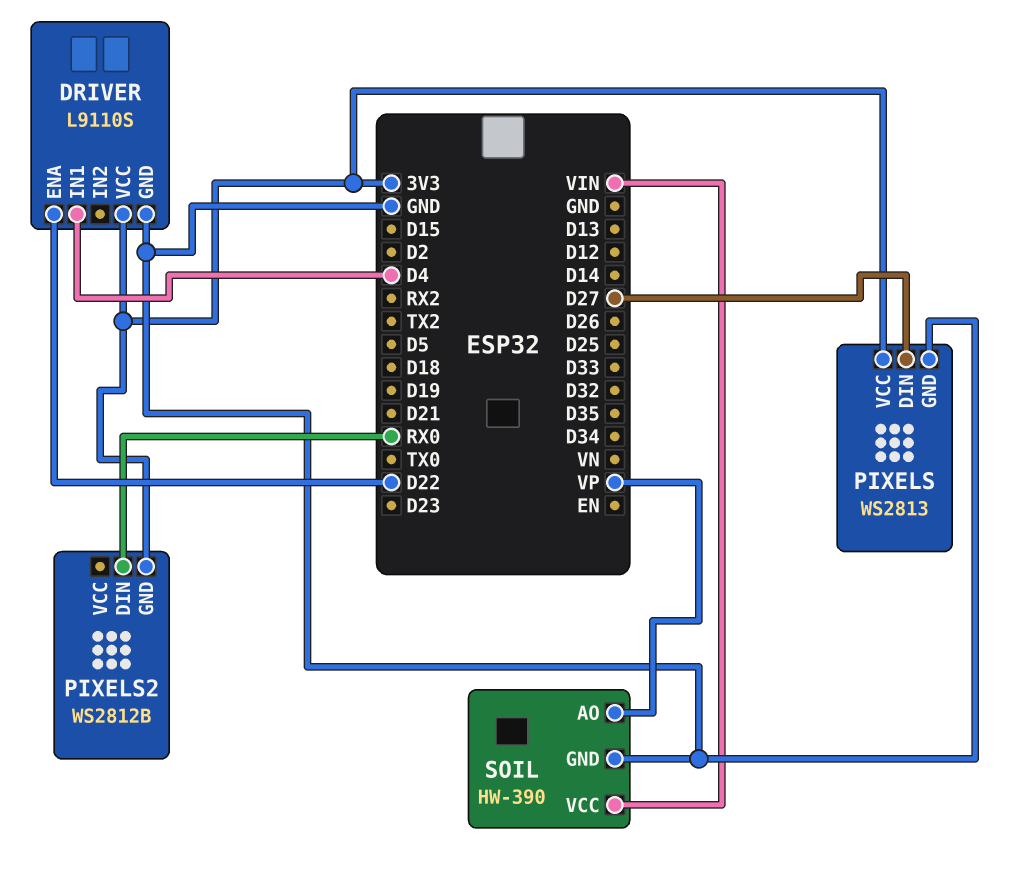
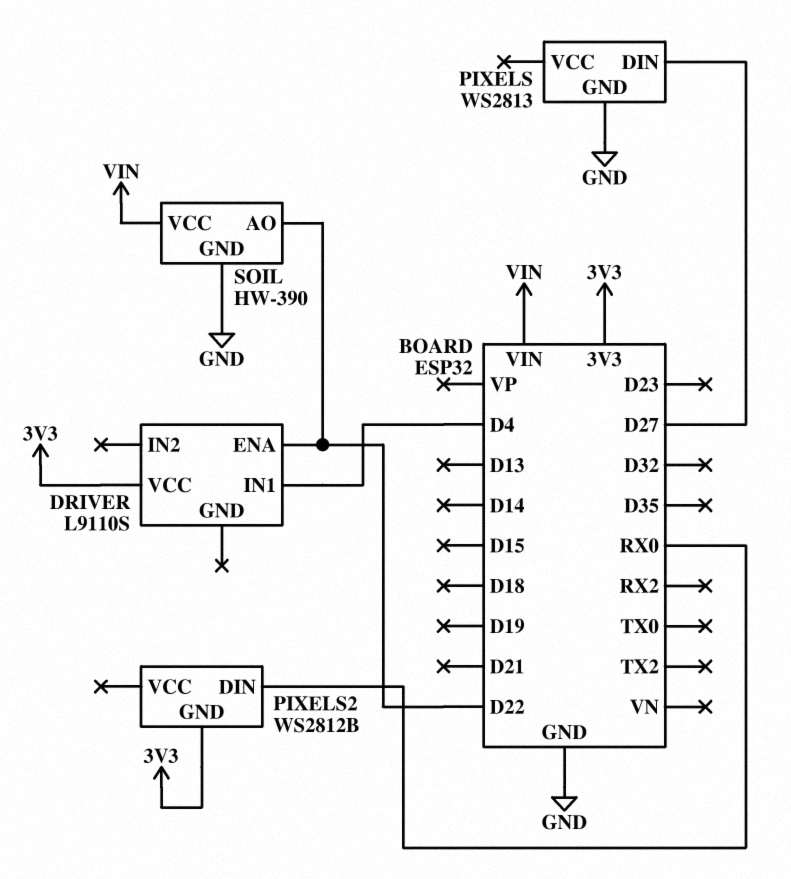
DRIVER pin GND: GND -> none
PIXELS pin VCC: 3V3 -> none
SOIL pin AO: VP -> D22

